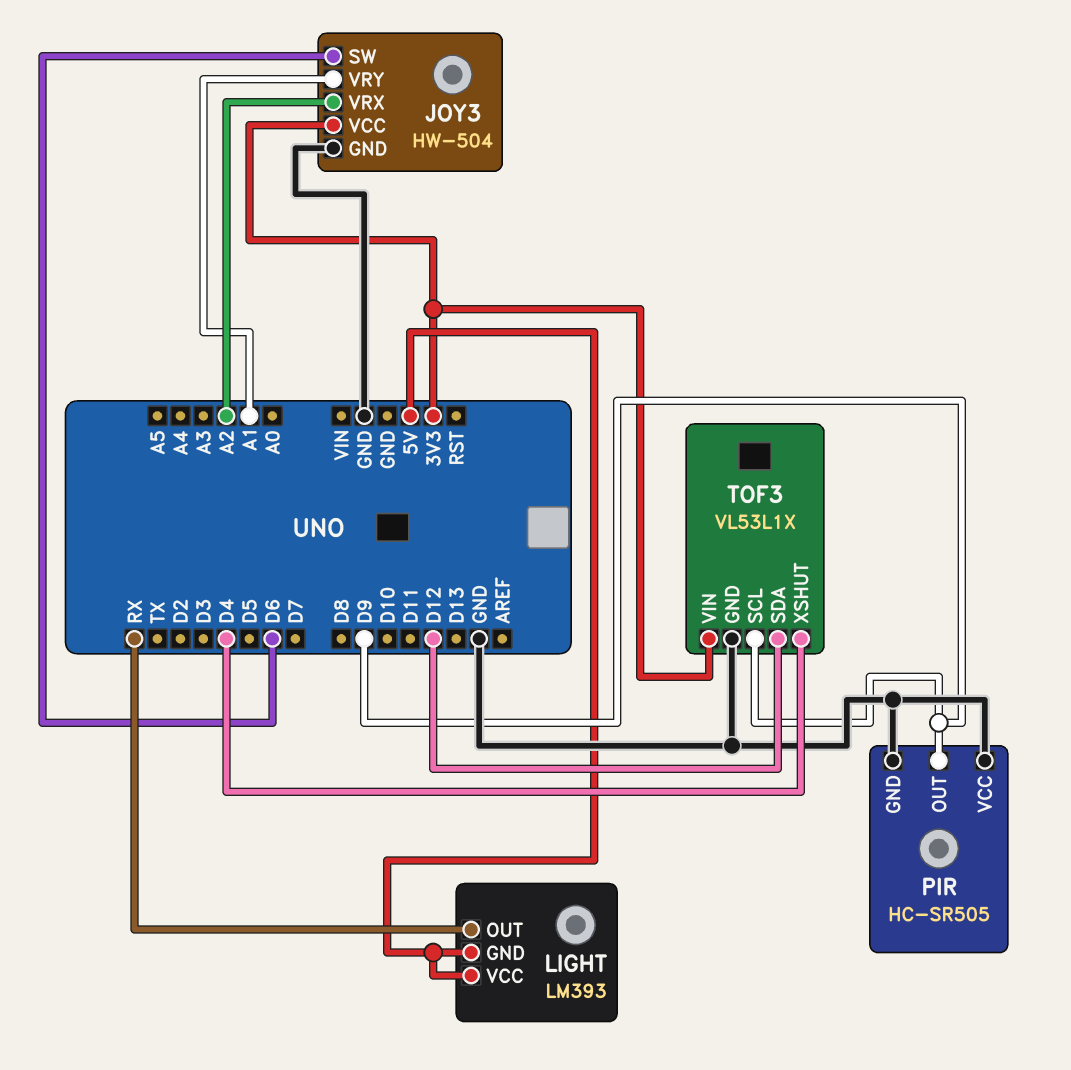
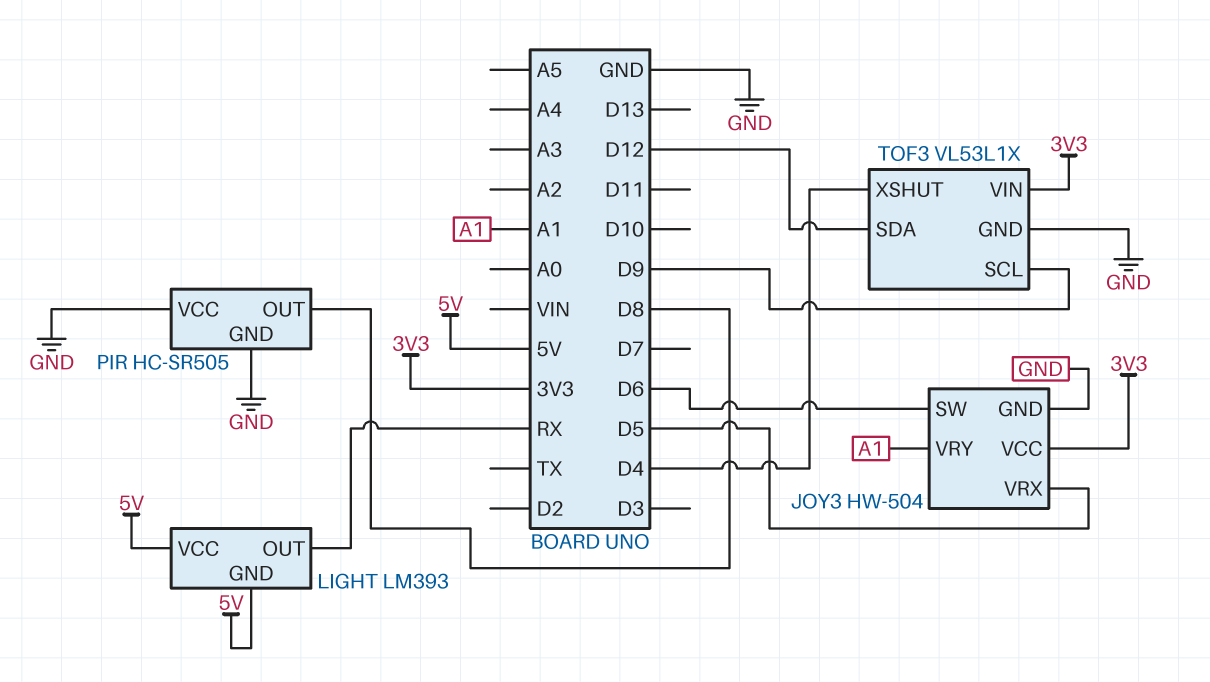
JOY3 pin VRX: A2 -> D5
PIR pin OUT: D9 -> D8

